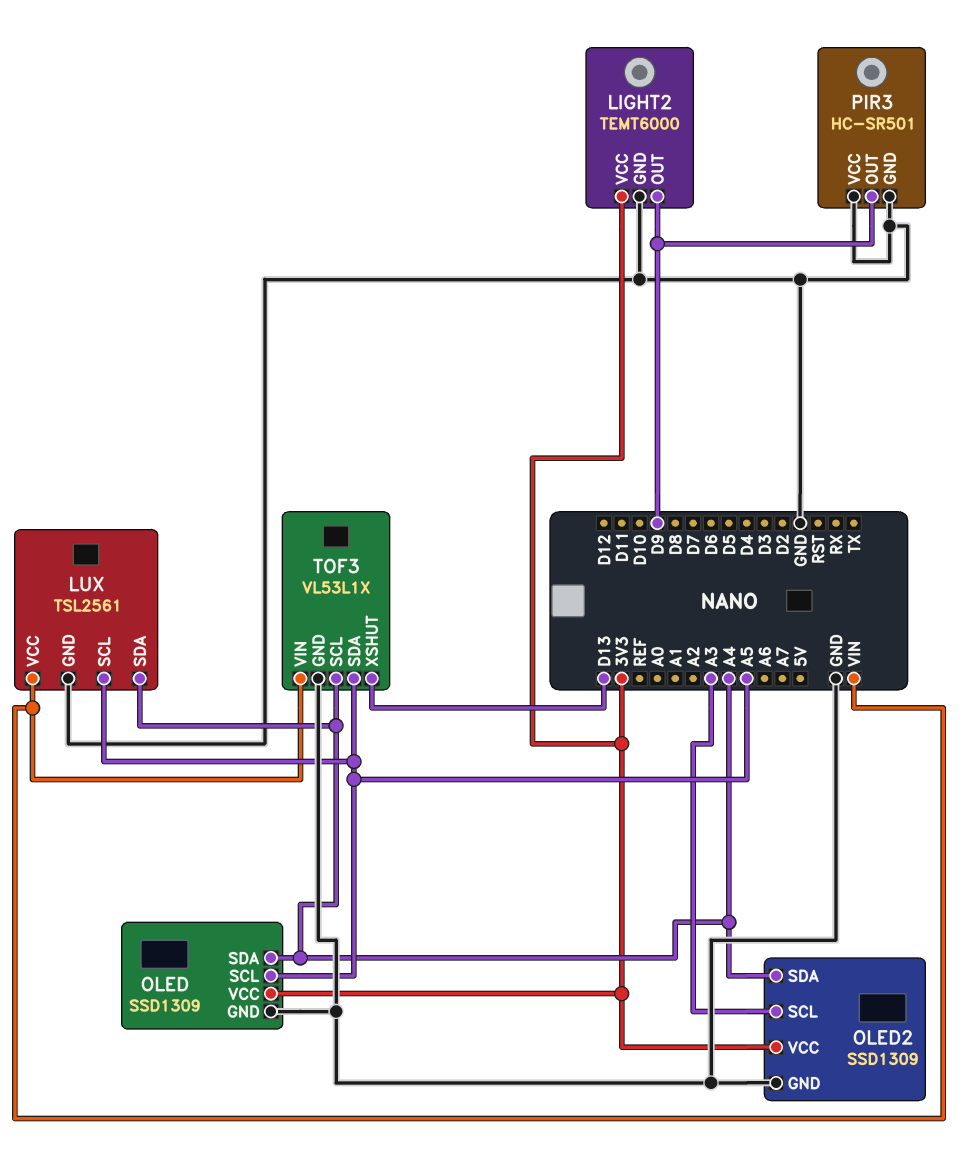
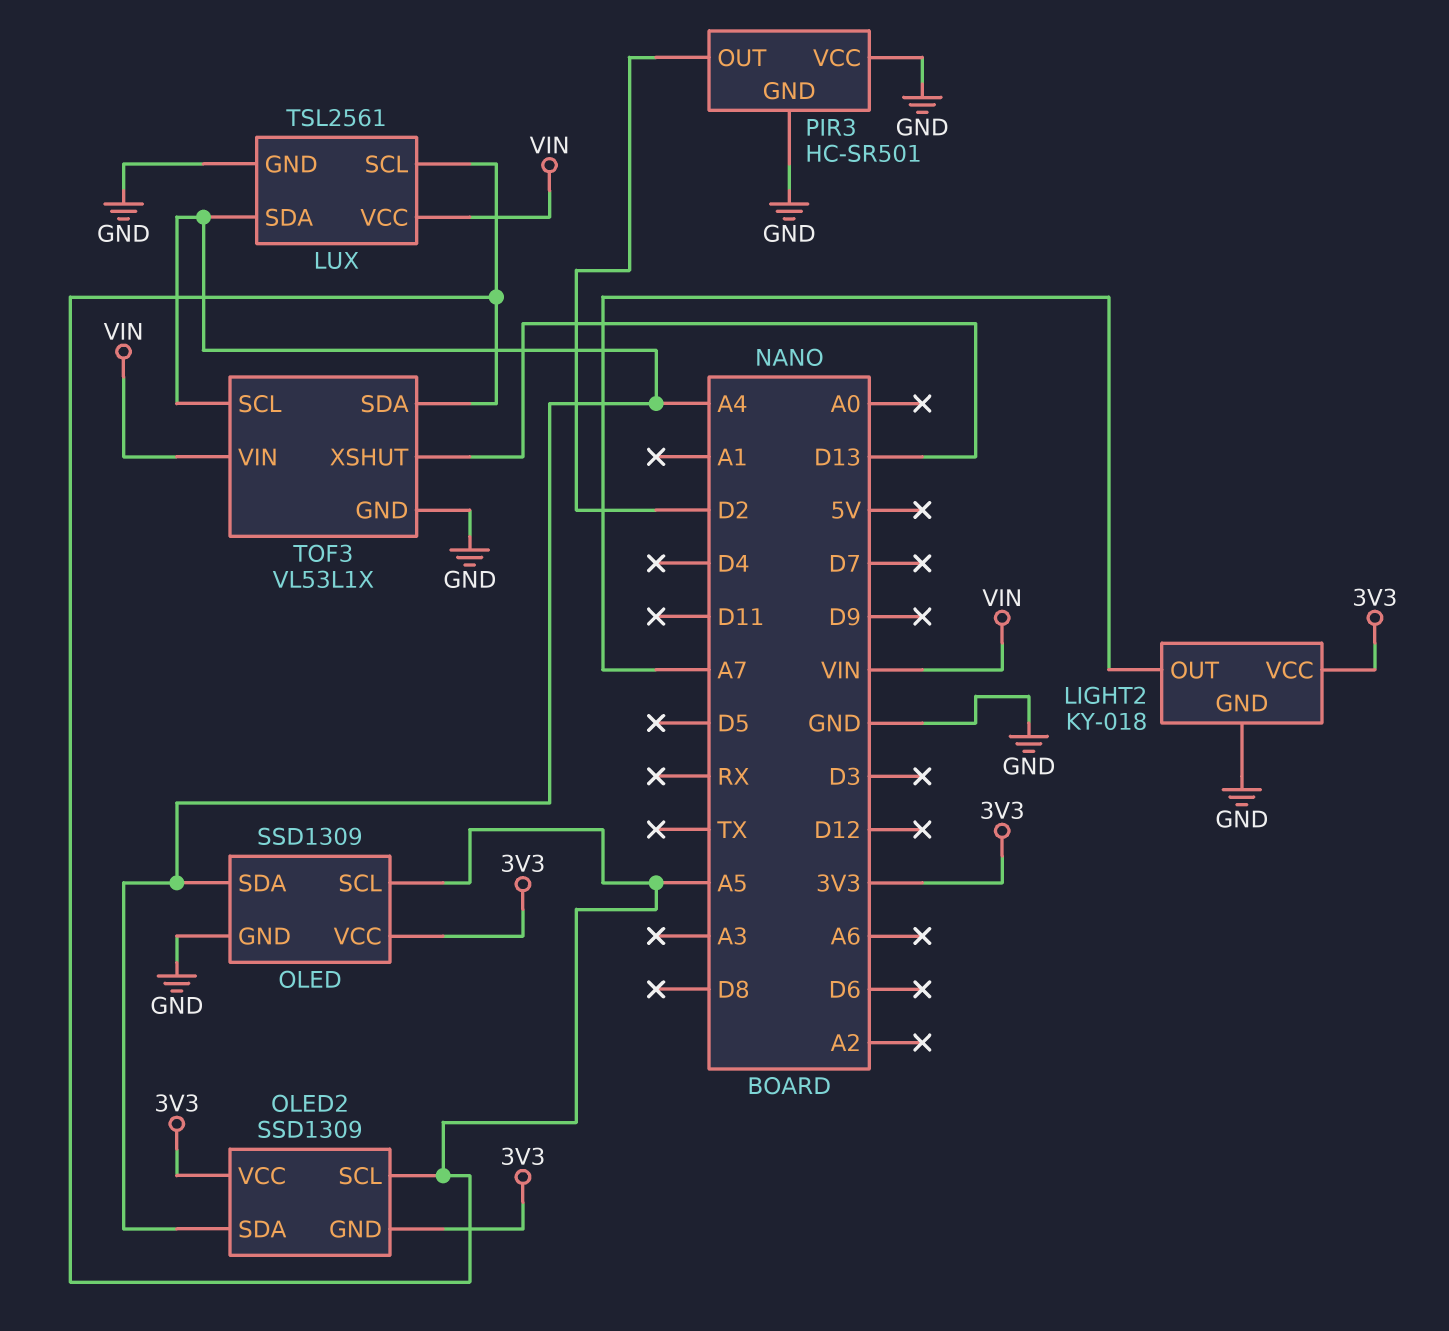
LIGHT2: TEMT6000 -> KY-018
LIGHT2 pin OUT: D9 -> A7
OLED2 pin GND: GND -> 3V3
OLED2 pin SCL: A3 -> A5
PIR3 pin OUT: D9 -> D2

